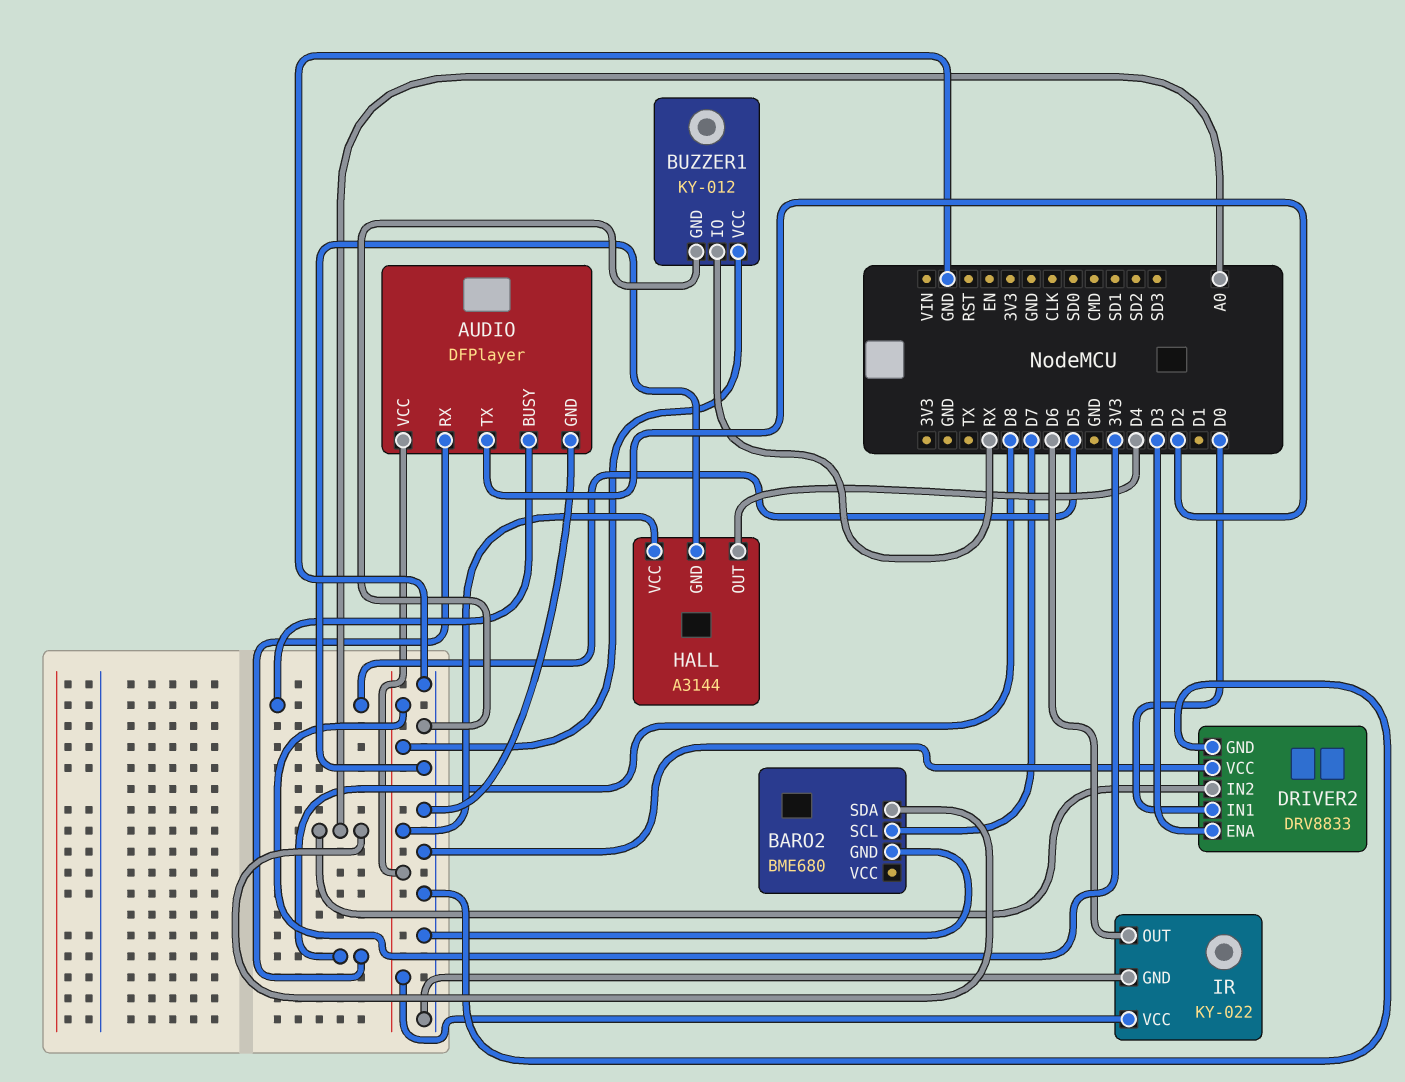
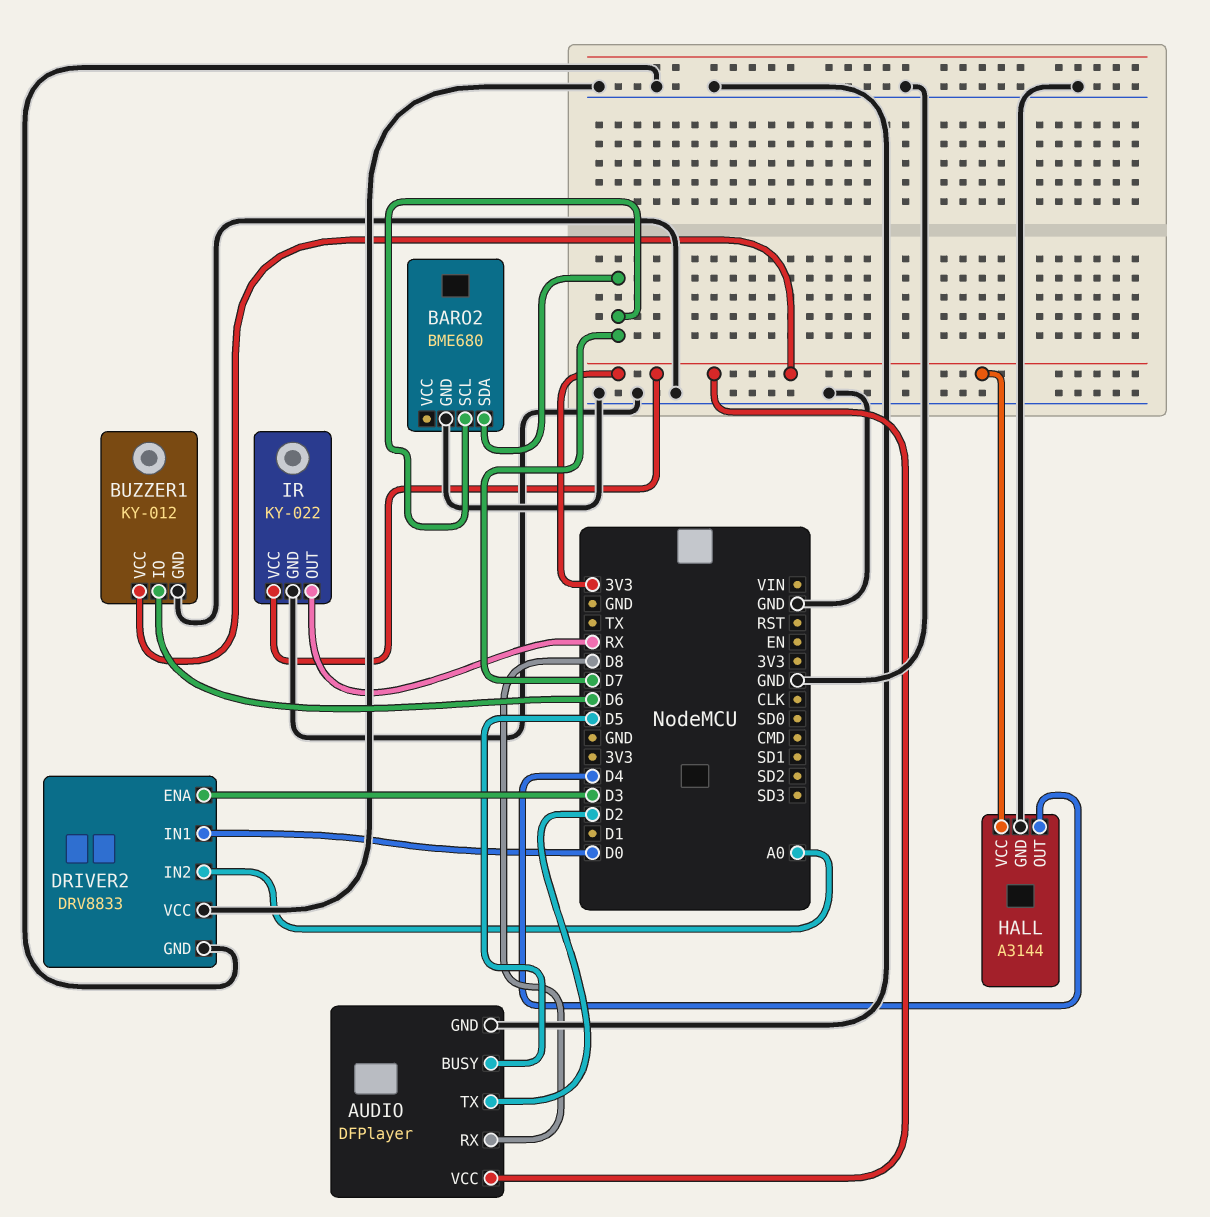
BARO2 pin SDA: A0 -> D7
BUZZER1 pin IO: RX -> D6
IR pin OUT: D6 -> RX

